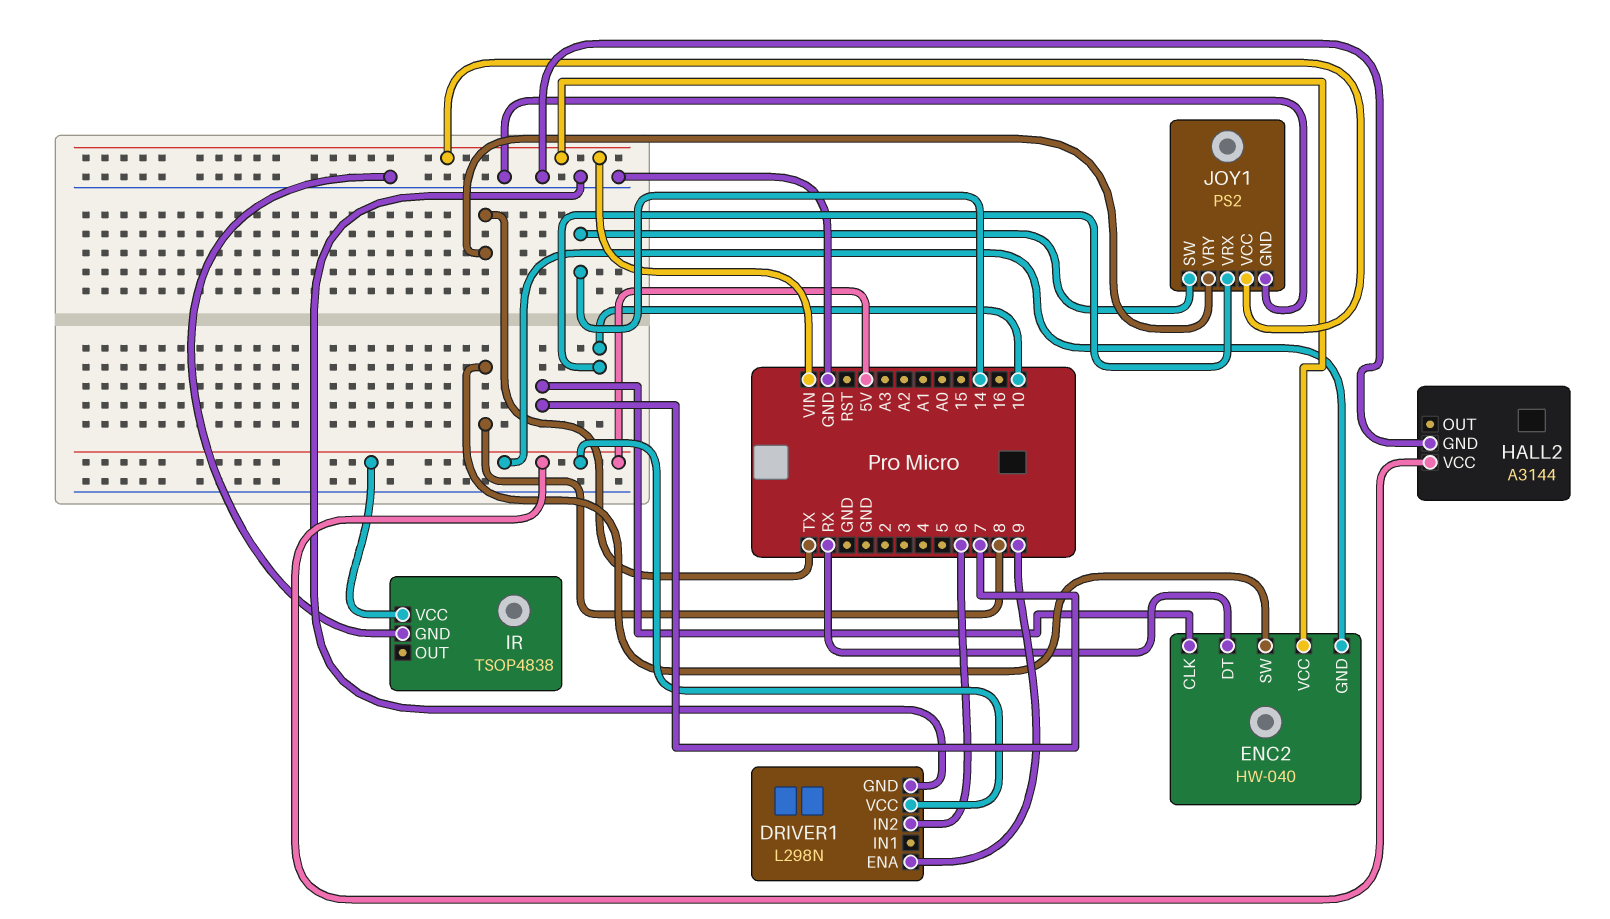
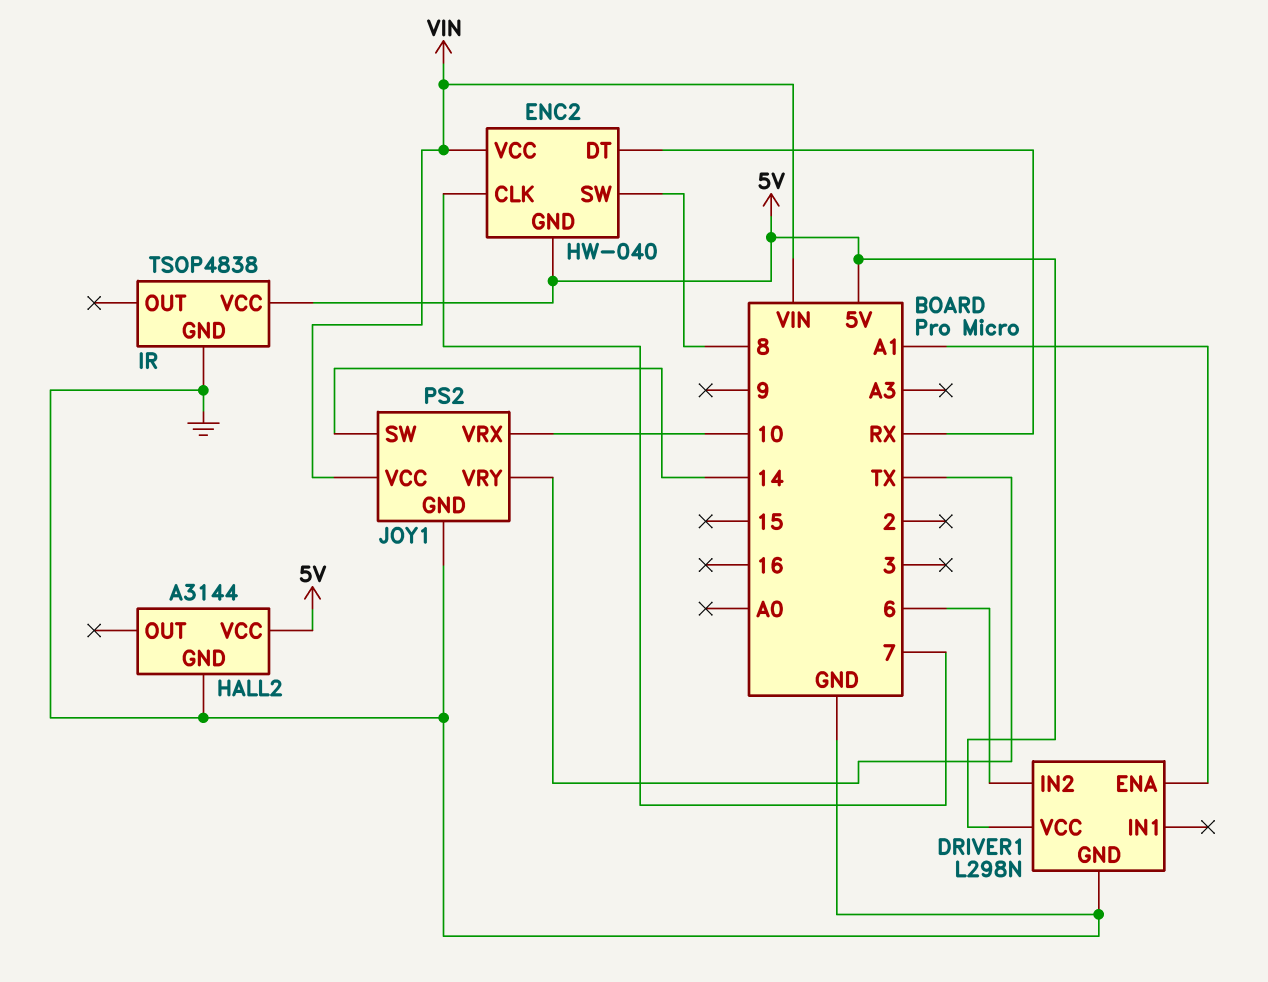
DRIVER1 pin ENA: 9 -> A1

